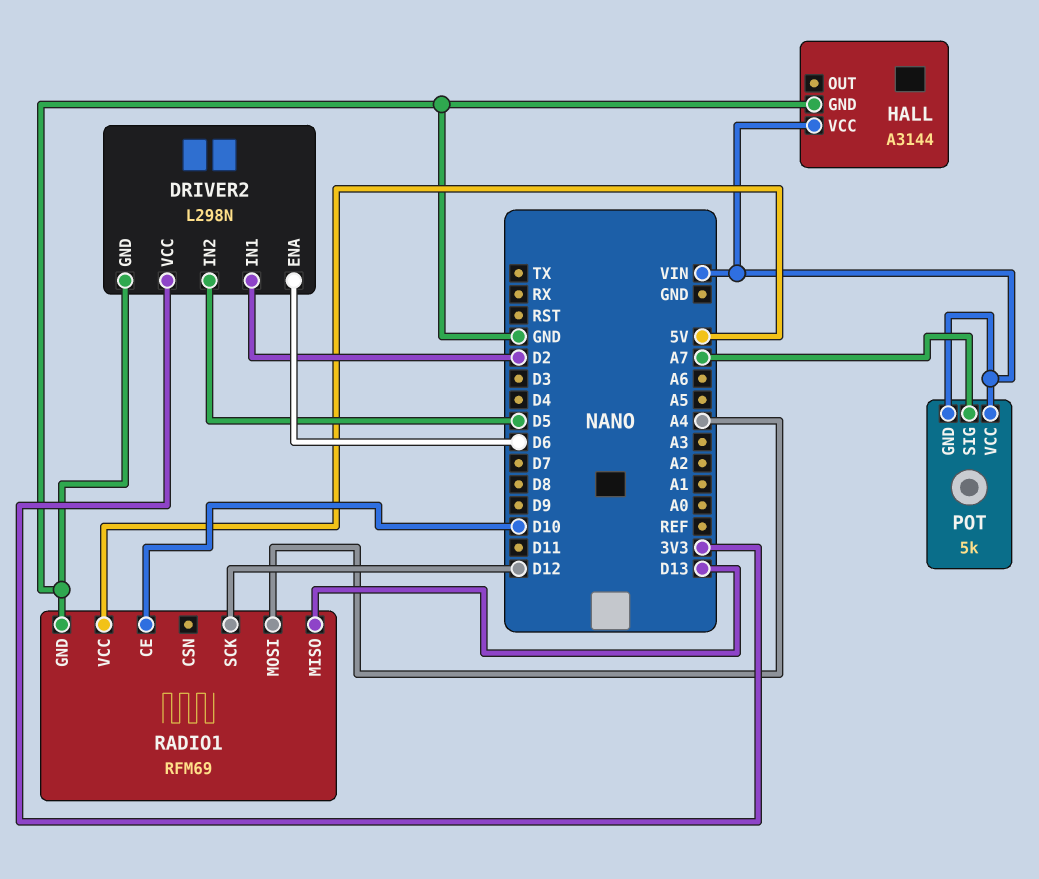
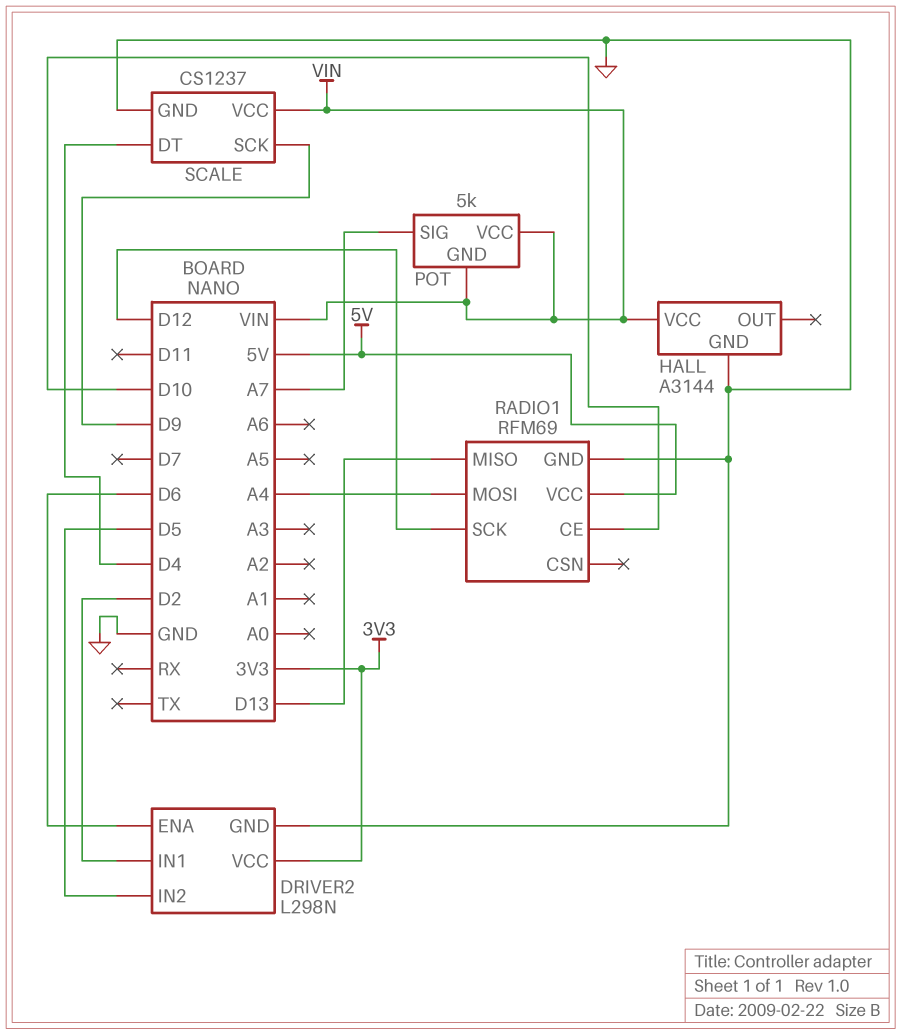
SCALE: none -> CS1237
SCALE pin DT: none -> D4
SCALE pin GND: none -> GND
SCALE pin SCK: none -> D9
SCALE pin VCC: none -> VIN

